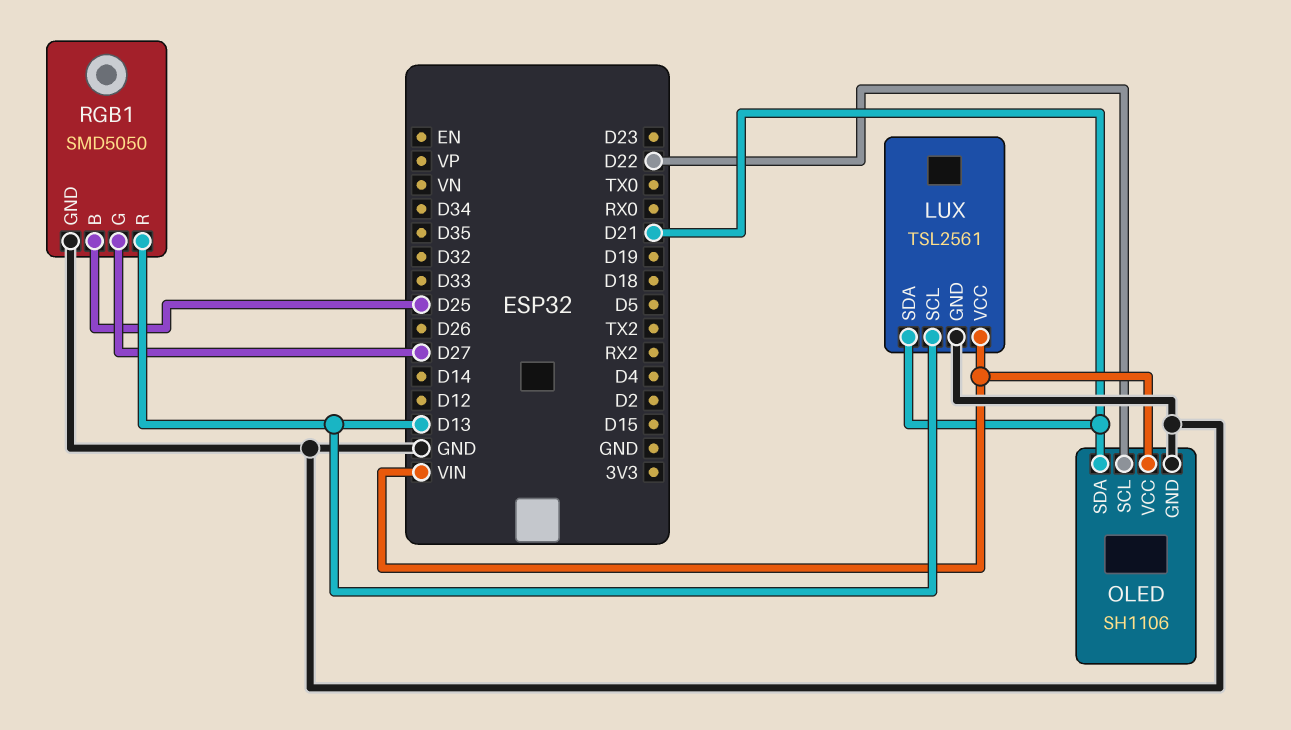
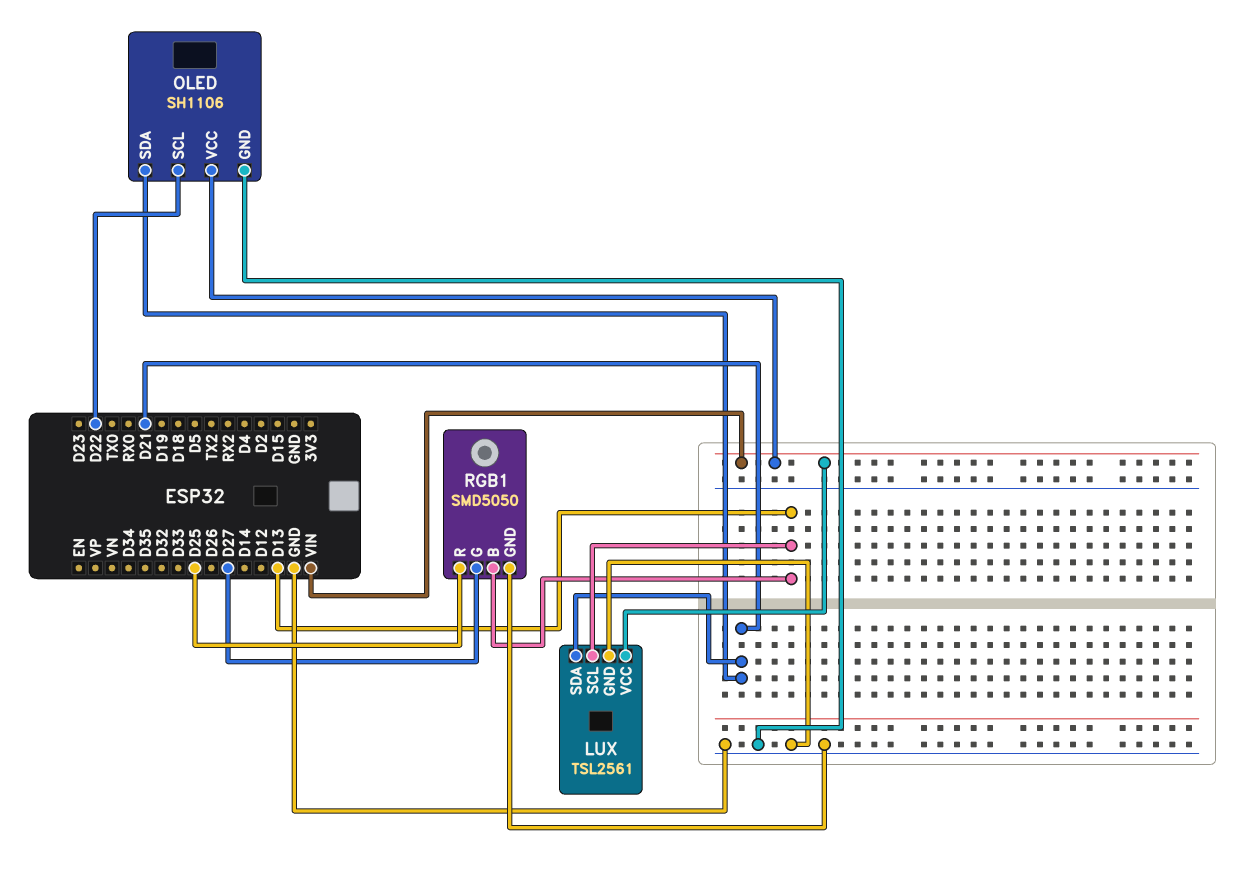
RGB1 pin B: D25 -> D13
RGB1 pin R: D13 -> D25

